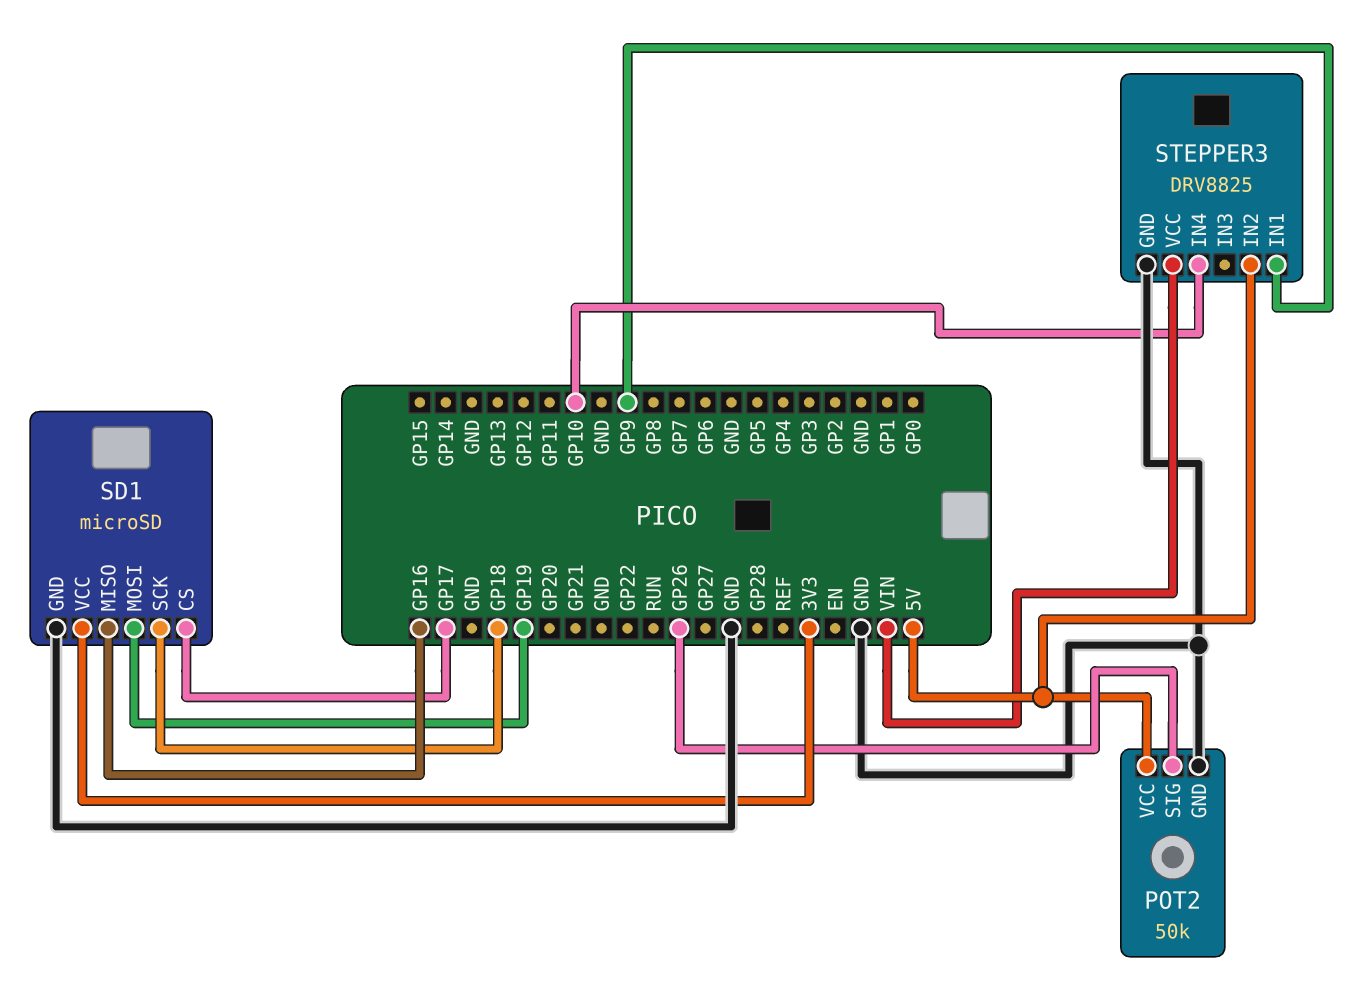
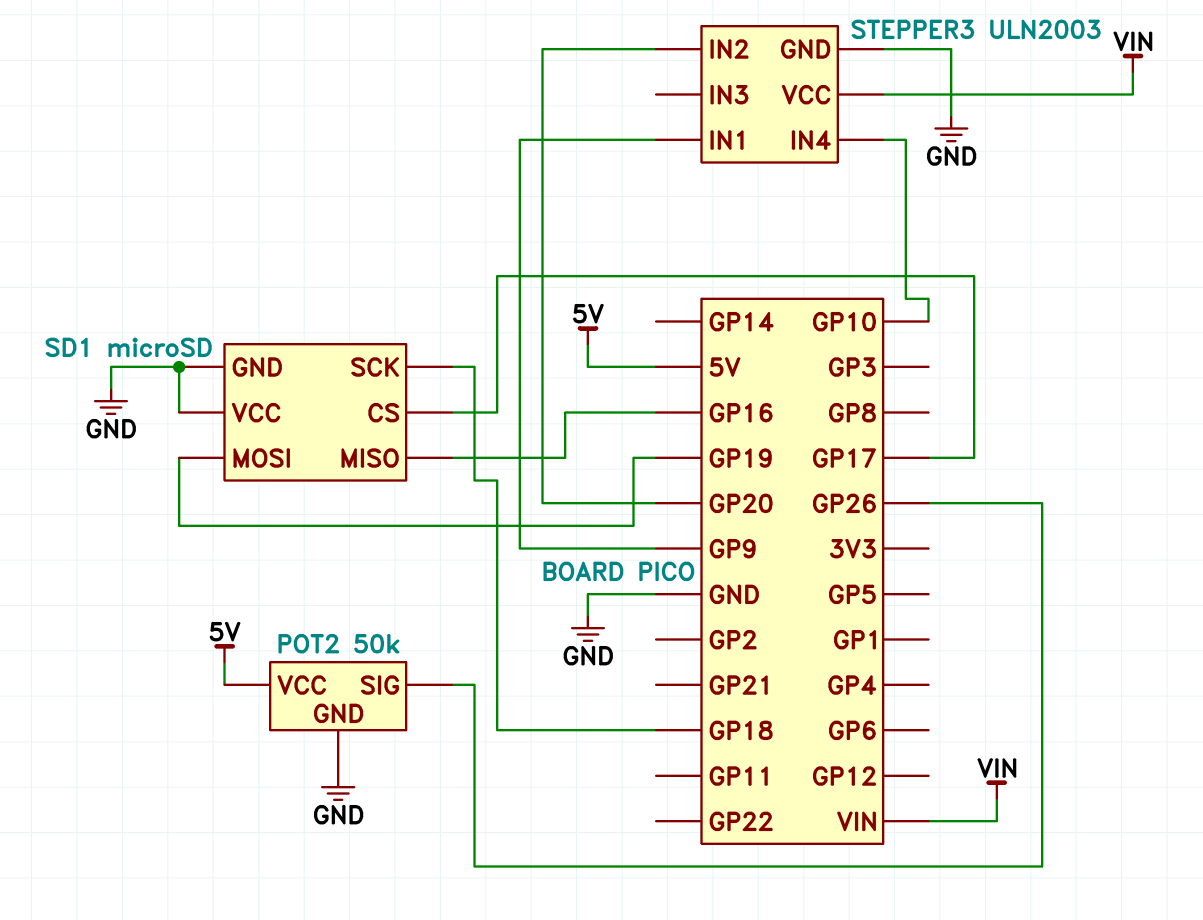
SD1 pin VCC: 3V3 -> GND
STEPPER3: DRV8825 -> ULN2003
STEPPER3 pin IN2: 5V -> GP20

